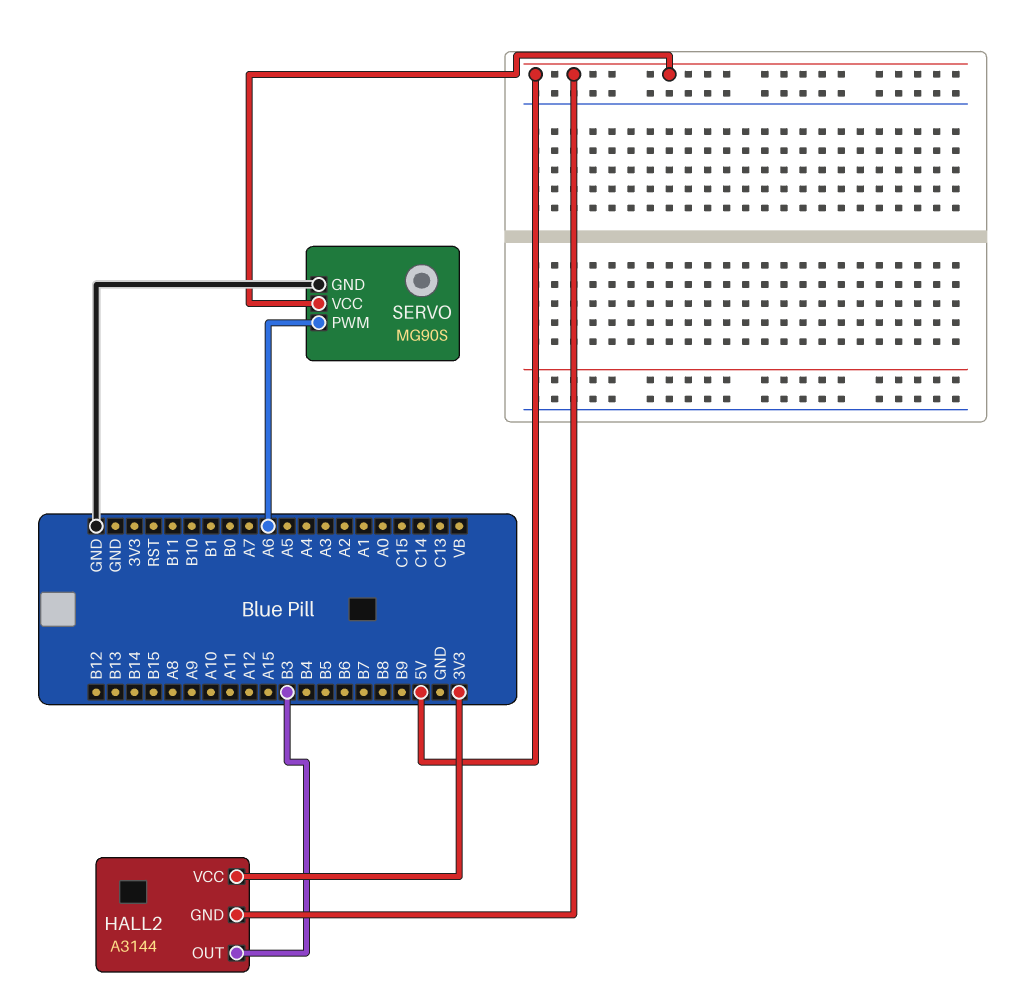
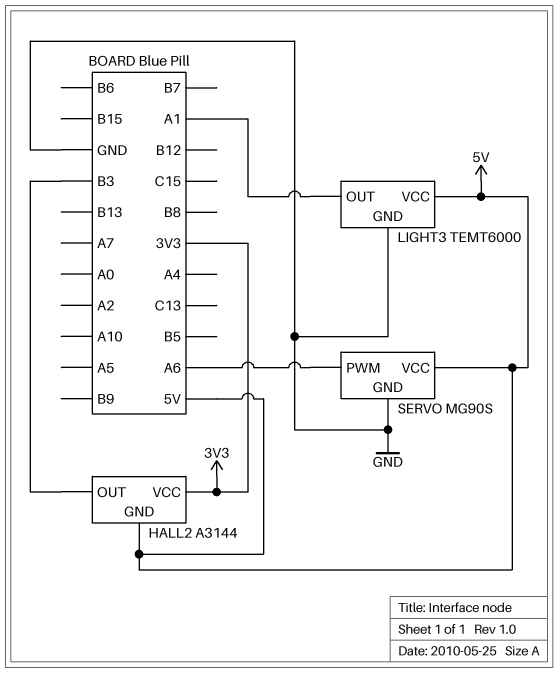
LIGHT3: none -> TEMT6000
LIGHT3 pin GND: none -> GND
LIGHT3 pin OUT: none -> A1
LIGHT3 pin VCC: none -> 5V

